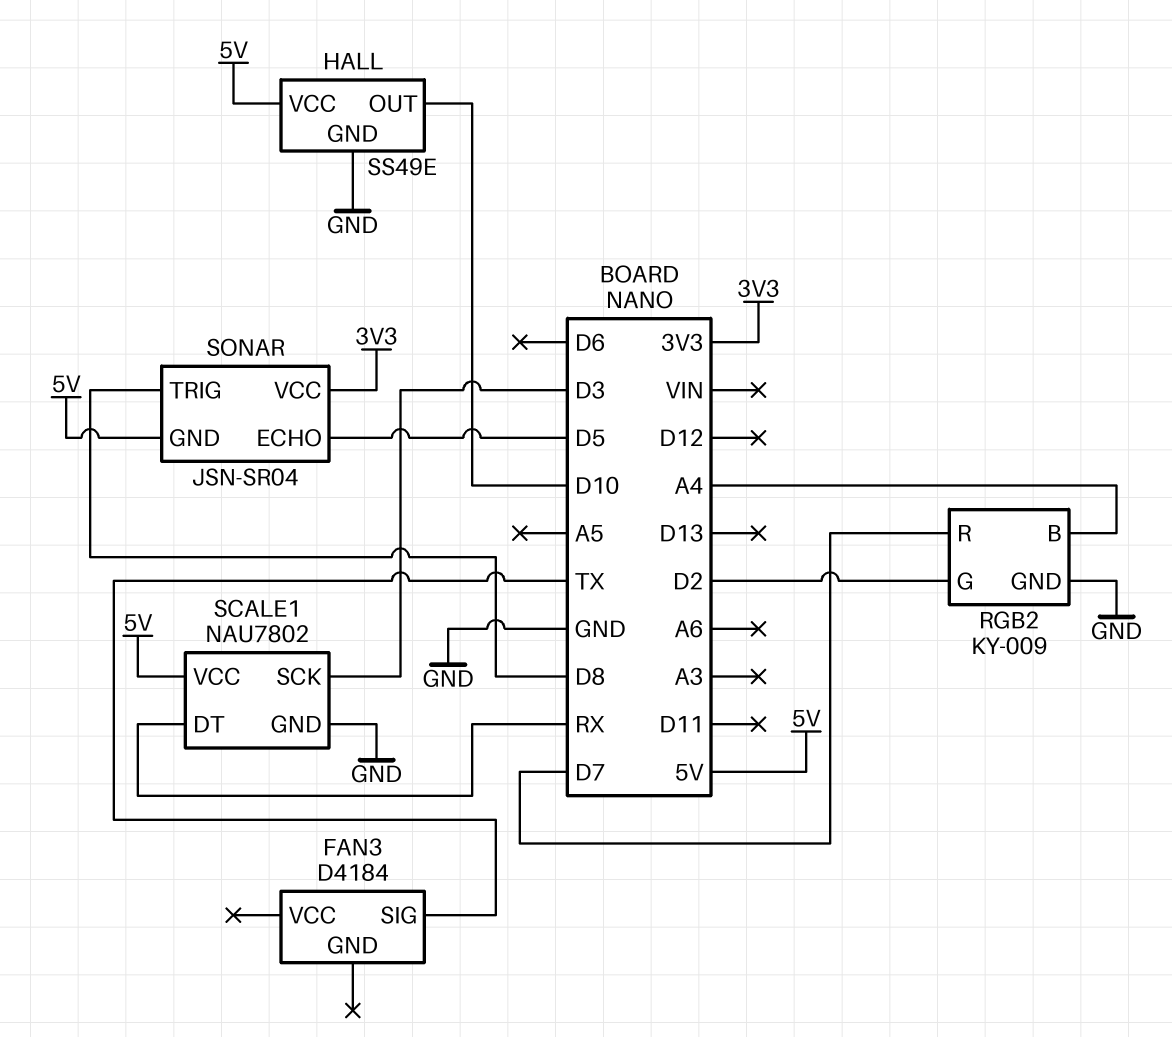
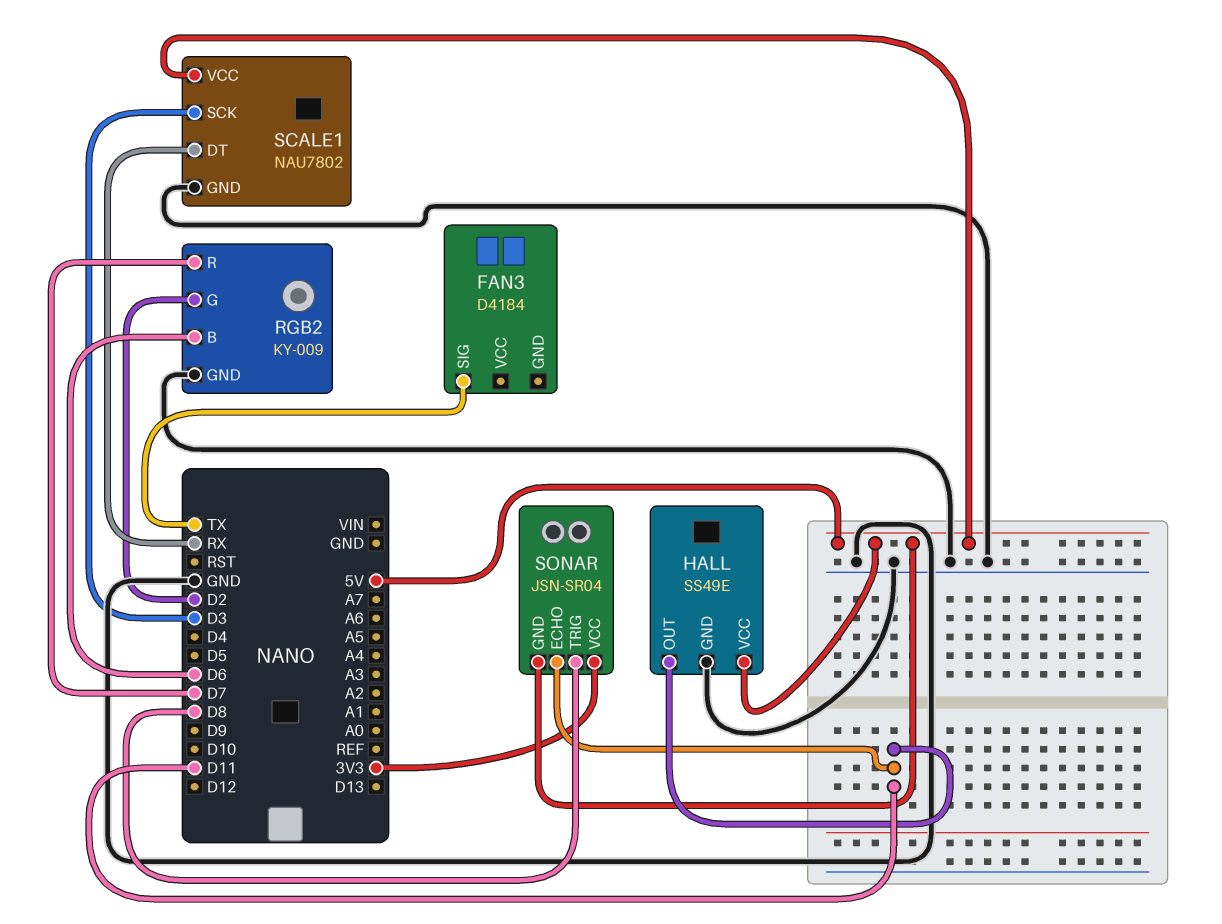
HALL pin OUT: D10 -> D11
RGB2 pin B: A4 -> D6
SONAR pin ECHO: D5 -> D11

